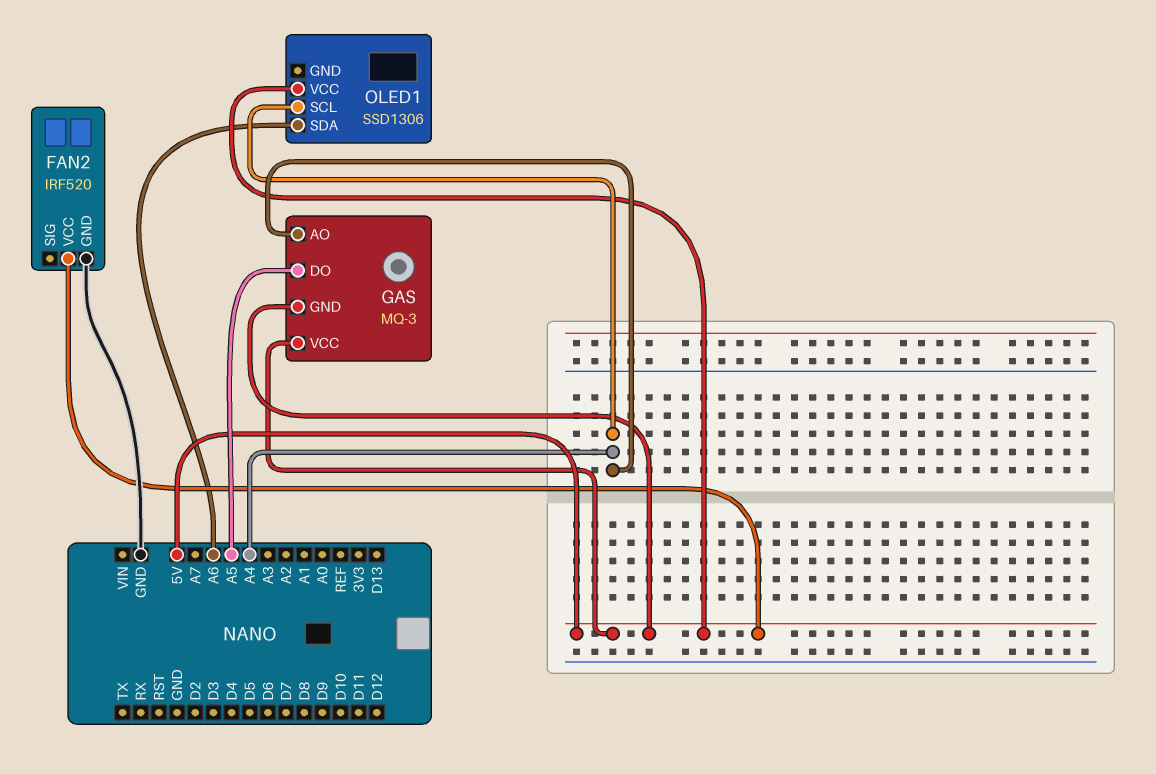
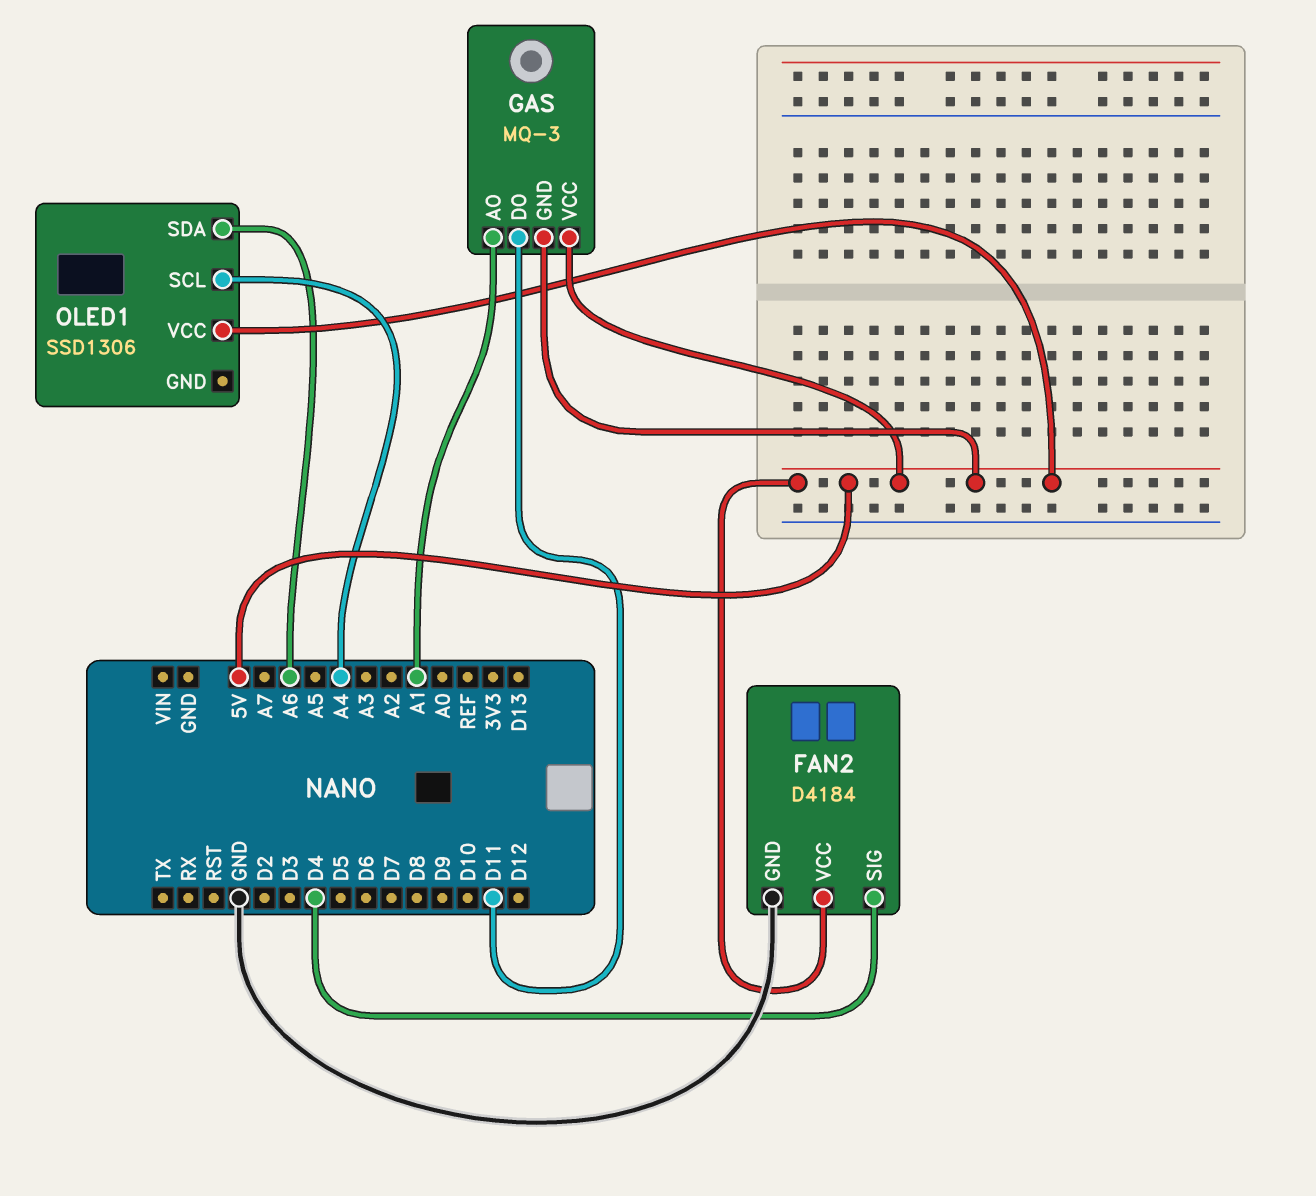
FAN2: IRF520 -> D4184
FAN2 pin SIG: none -> D4
GAS pin AO: A4 -> A1
GAS pin DO: A5 -> D11

